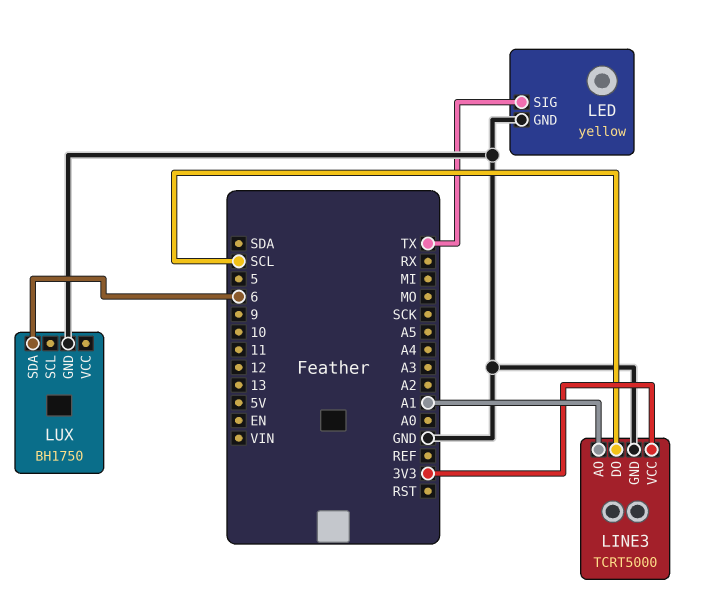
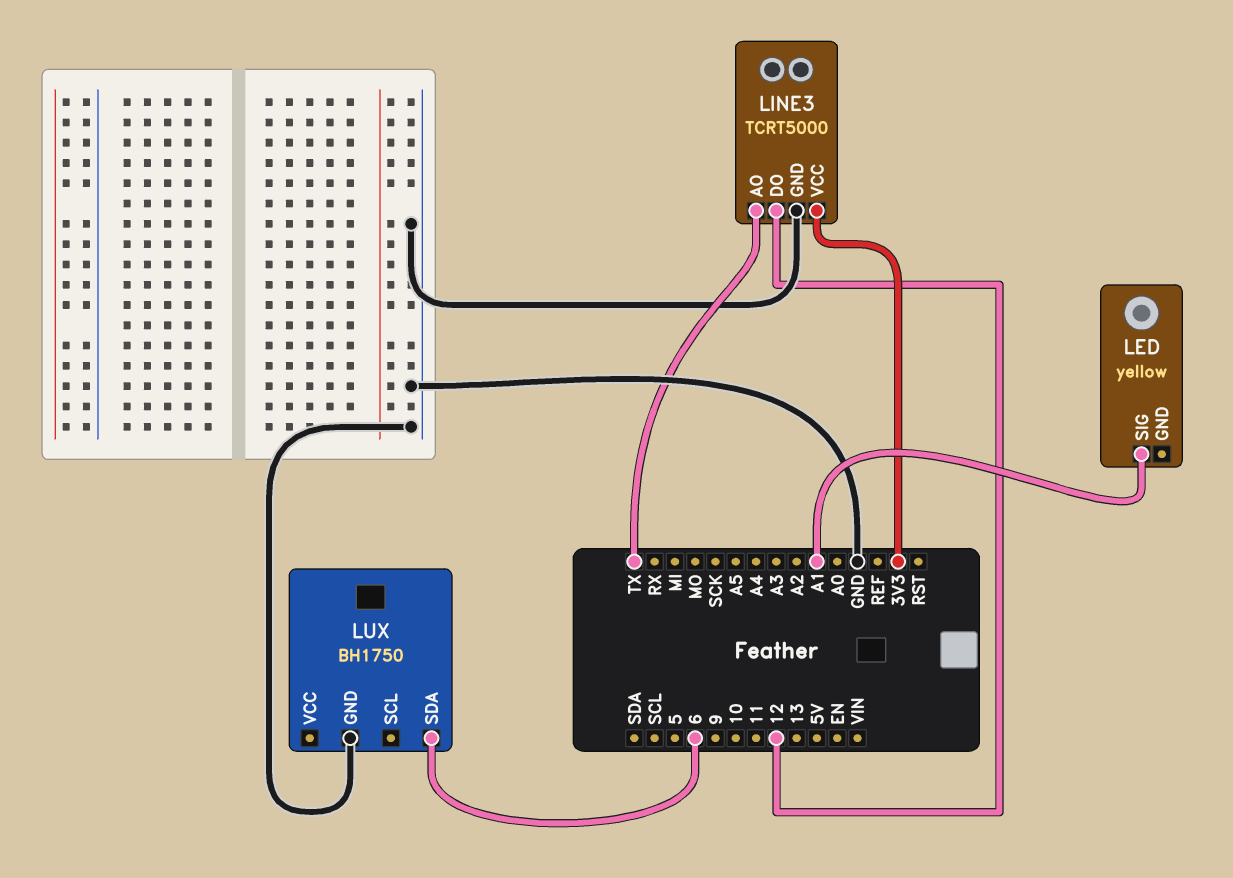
LED pin GND: GND -> none
LED pin SIG: TX -> A1
LINE3 pin AO: A1 -> TX
LINE3 pin DO: SCL -> 12

